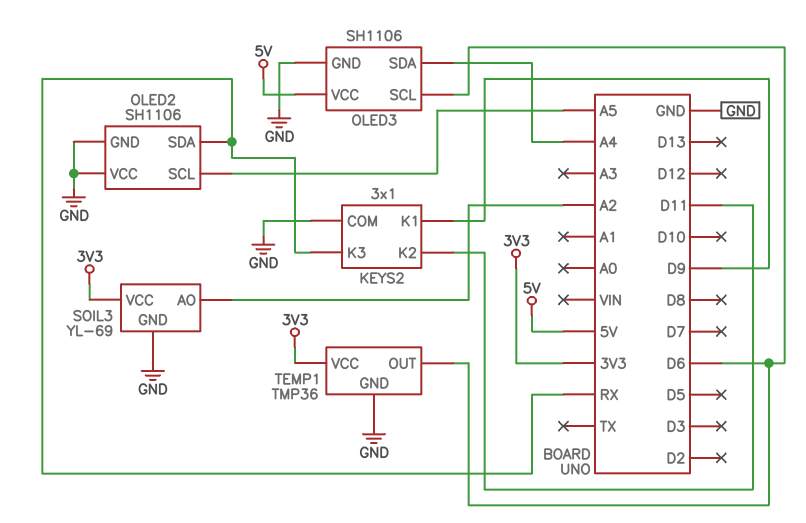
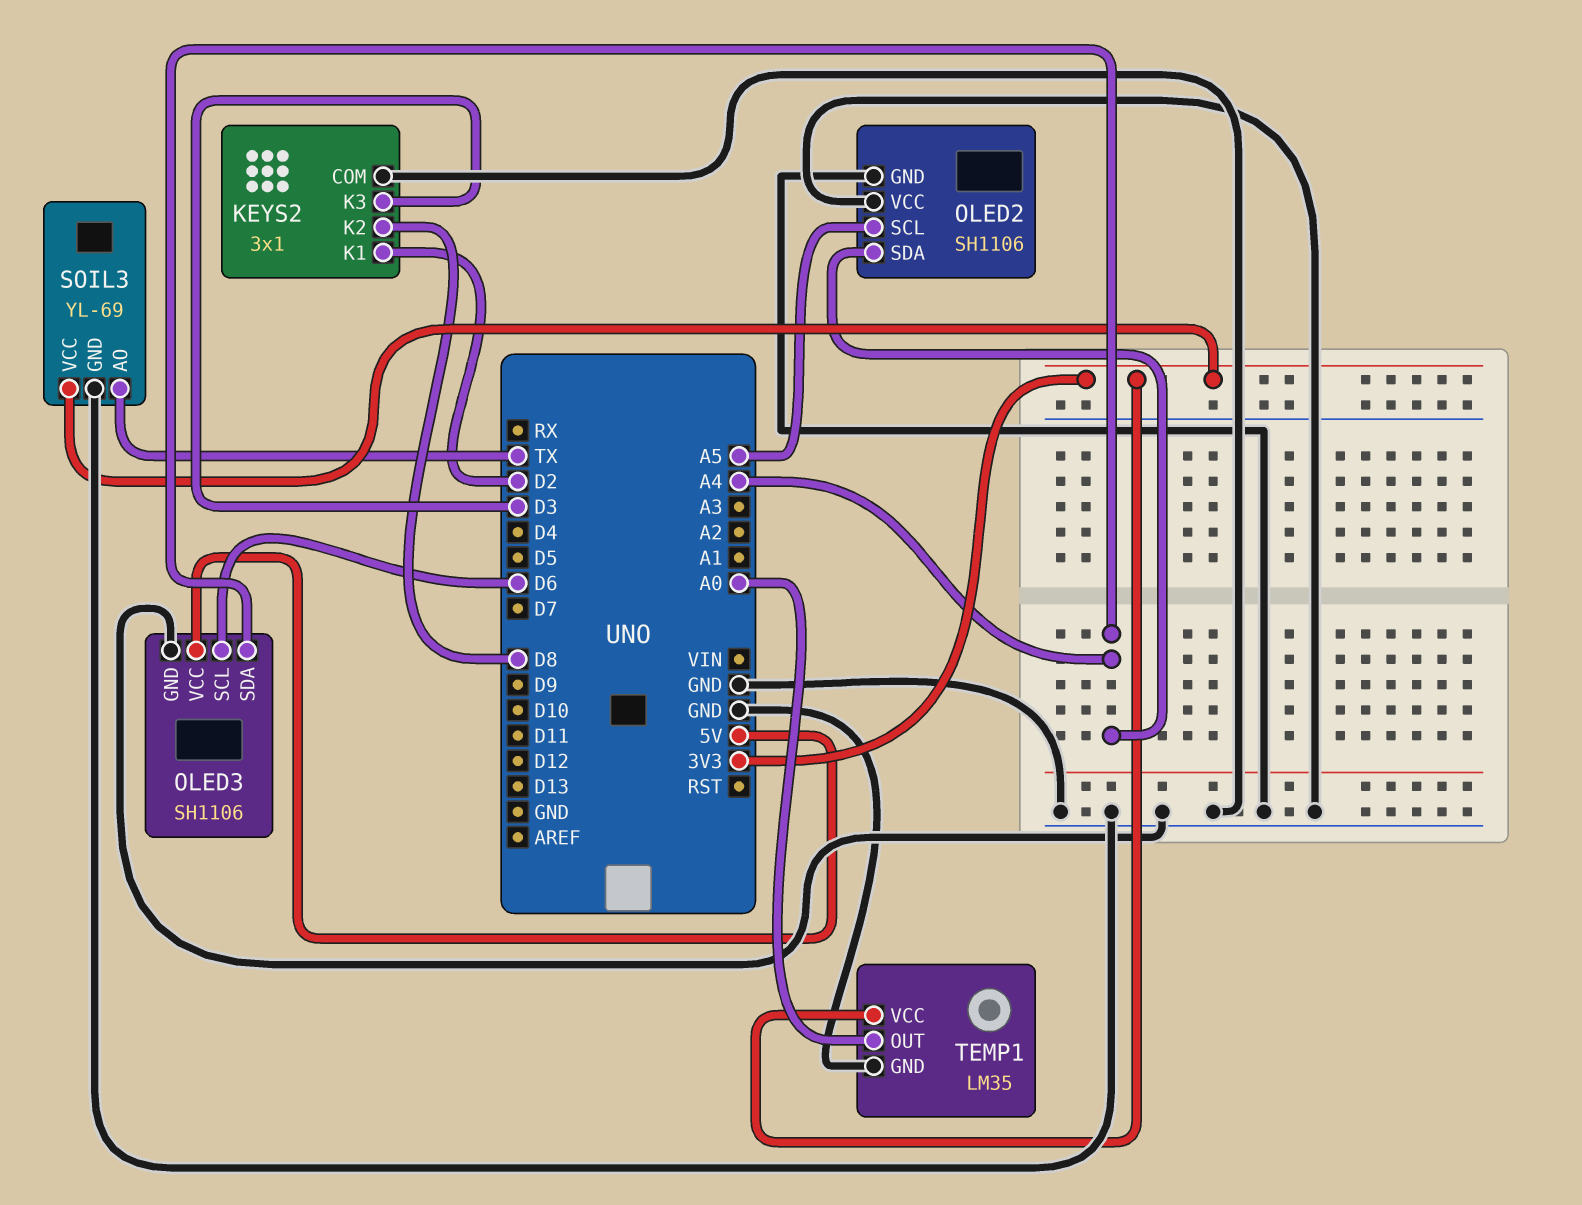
KEYS2 pin K1: D9 -> D2
KEYS2 pin K2: D11 -> D8
KEYS2 pin K3: RX -> D3
OLED2 pin SDA: RX -> A4
SOIL3 pin AO: A2 -> TX
TEMP1: TMP36 -> LM35
TEMP1 pin OUT: D6 -> A0

